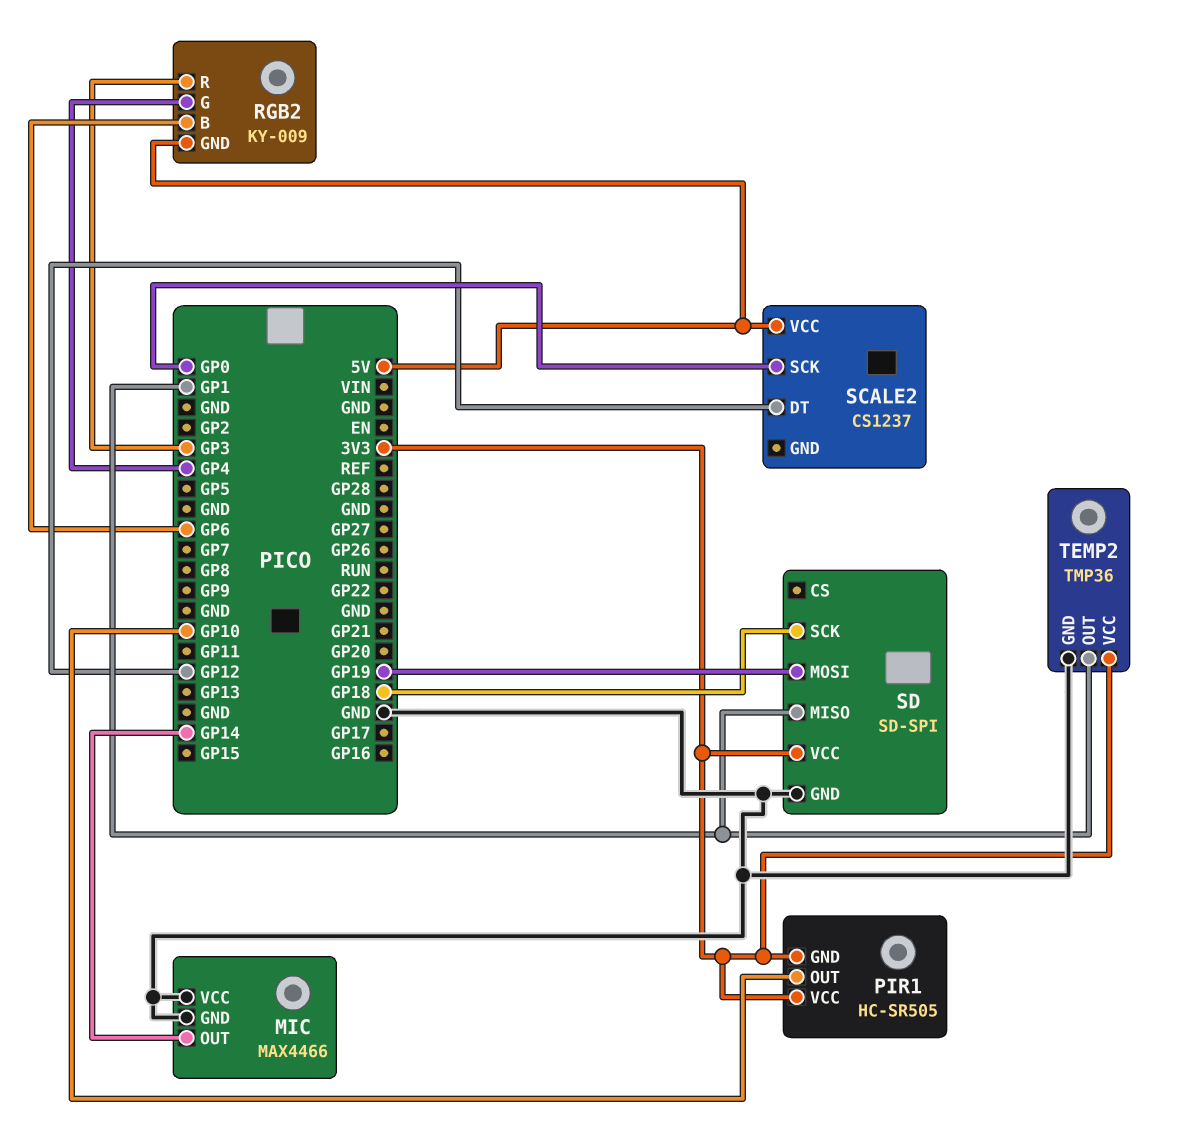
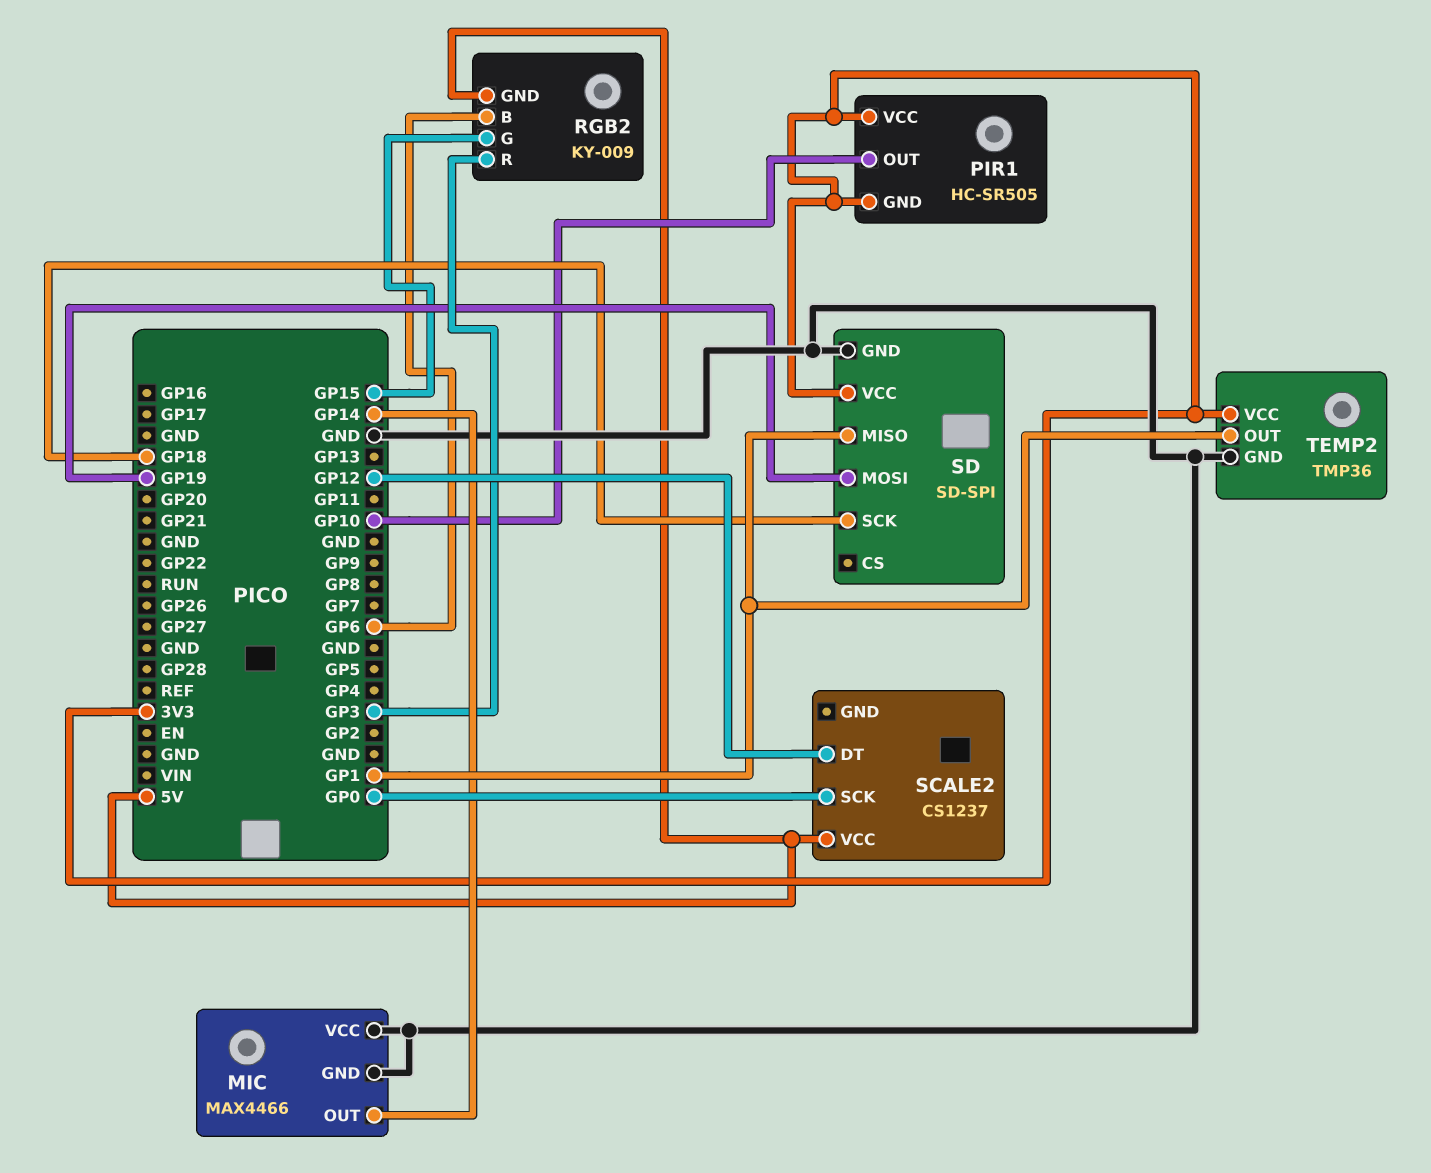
RGB2 pin G: GP4 -> GP15

